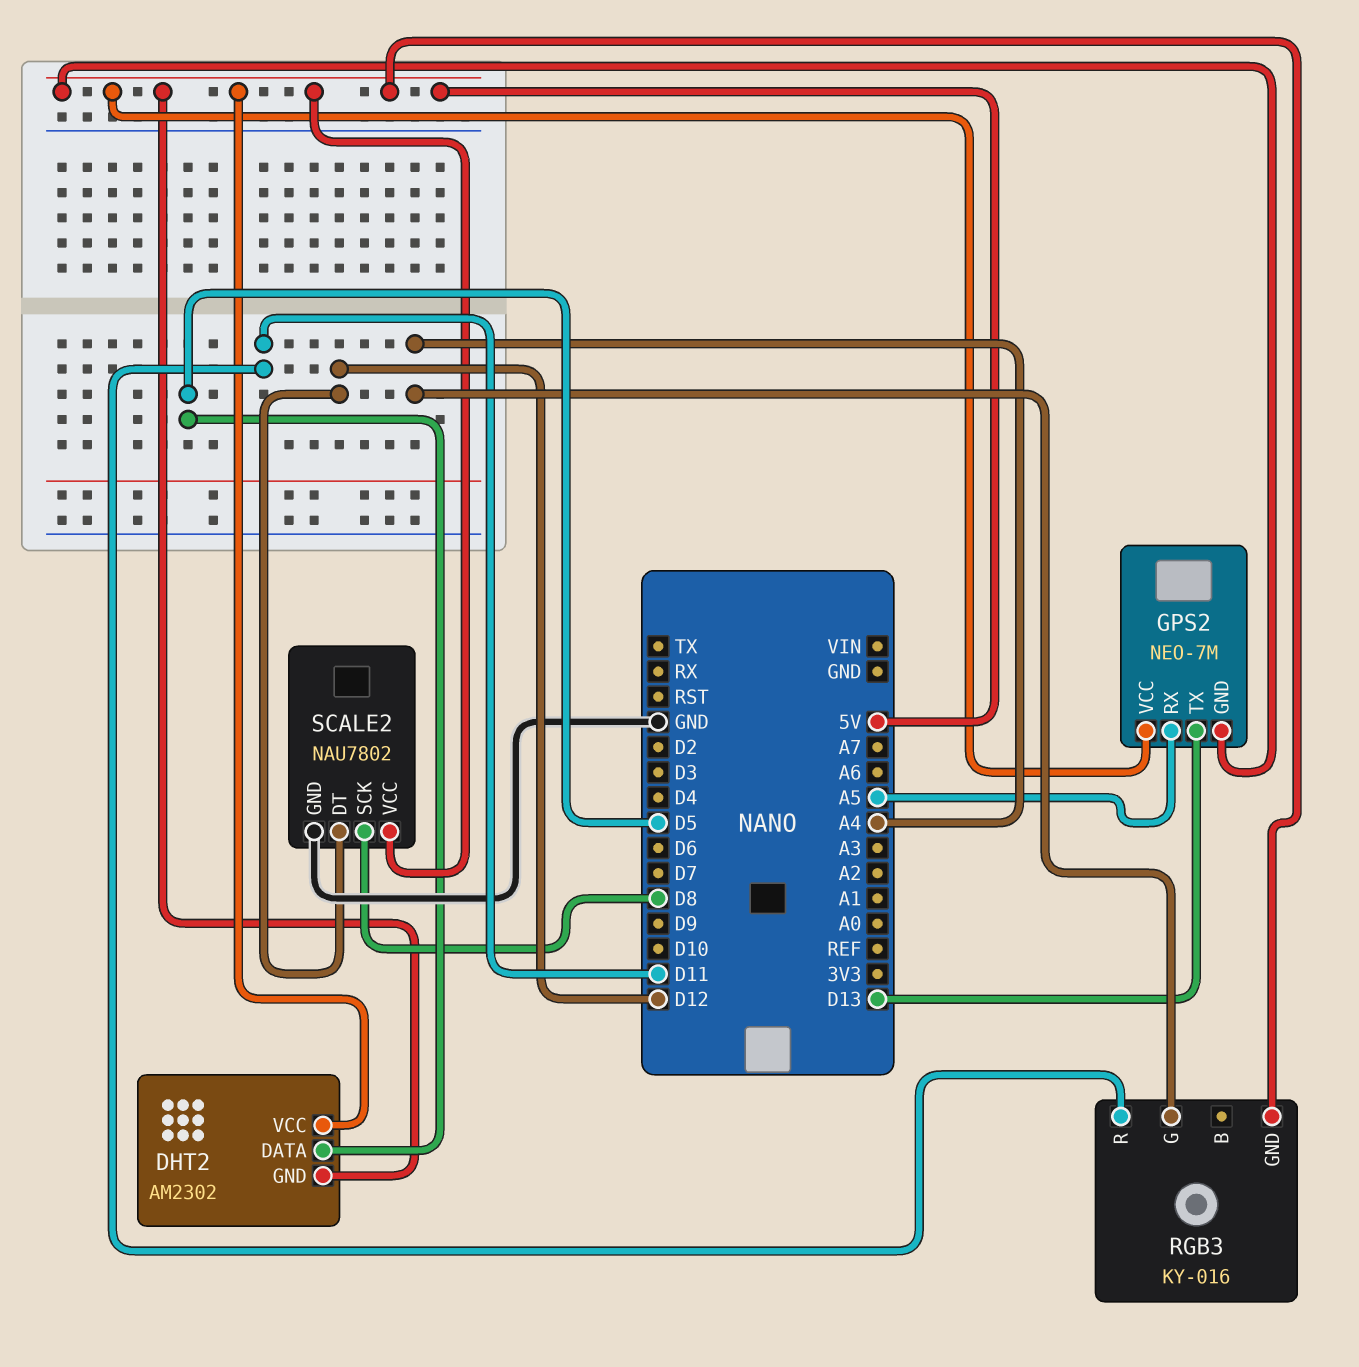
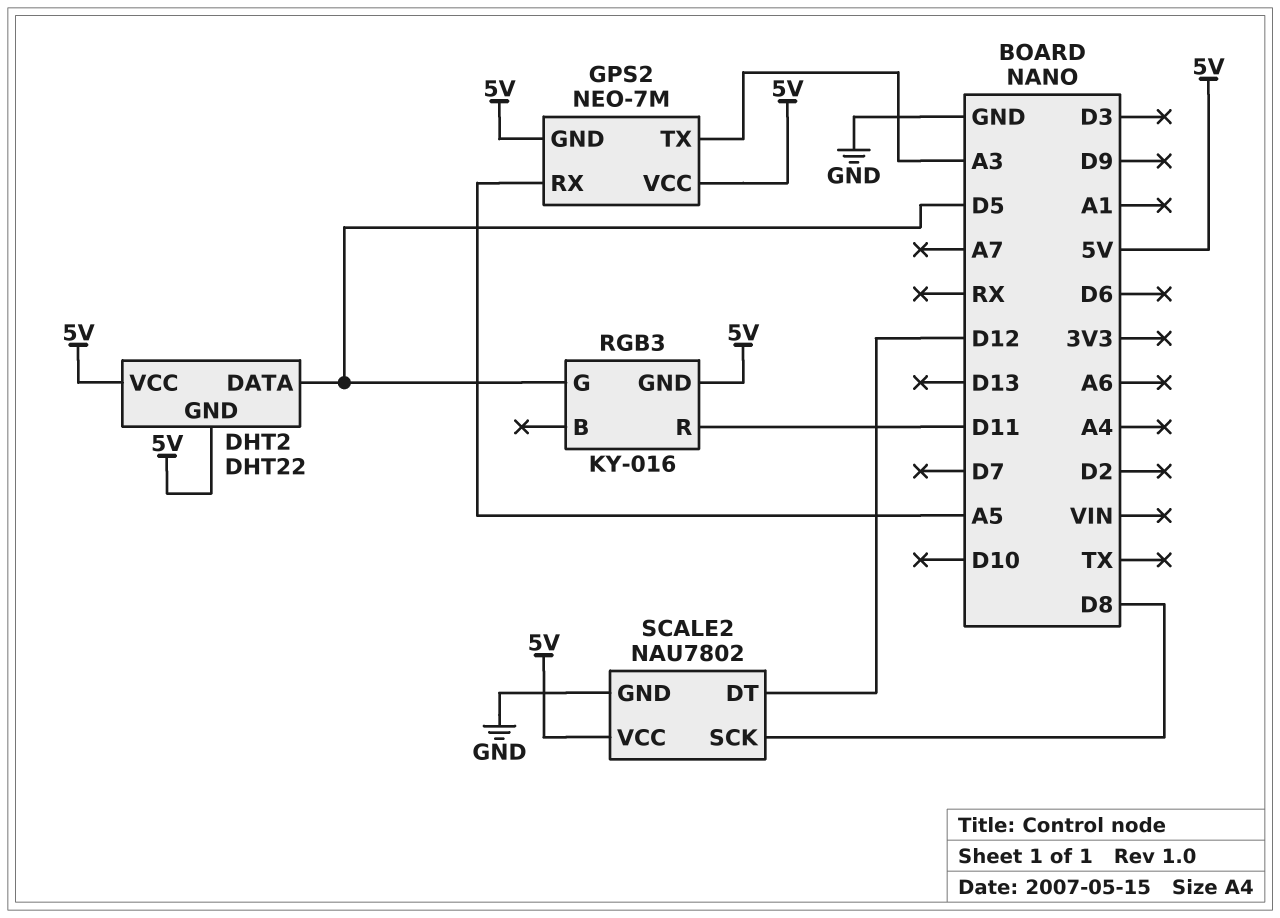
DHT2: AM2302 -> DHT22
GPS2 pin TX: D13 -> A3
RGB3 pin G: A4 -> D5

